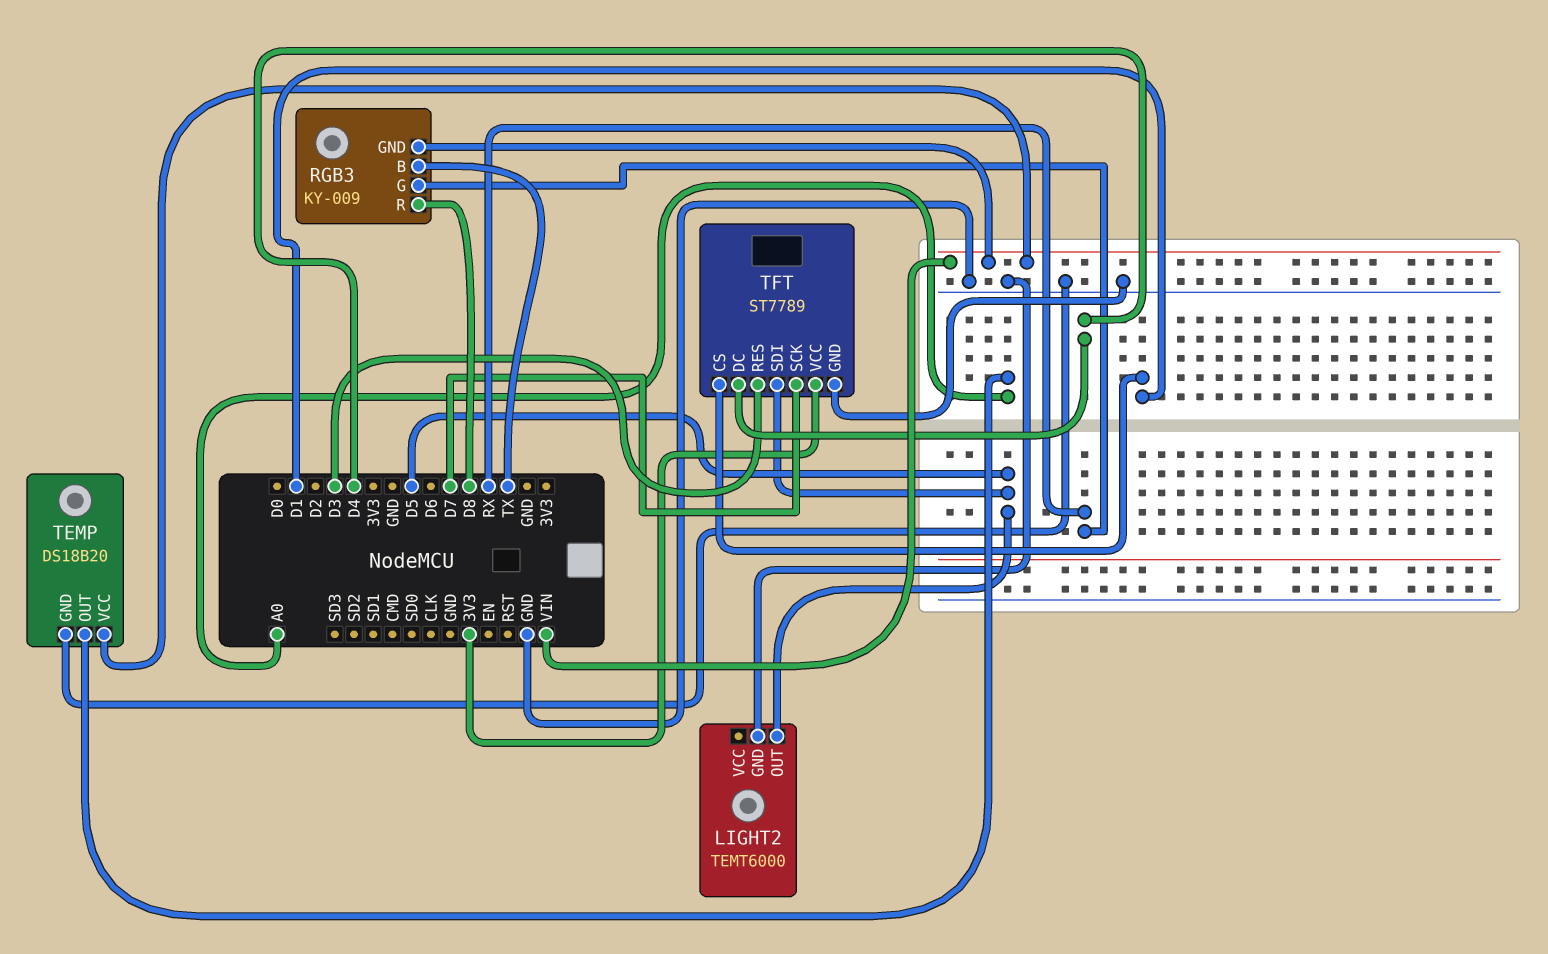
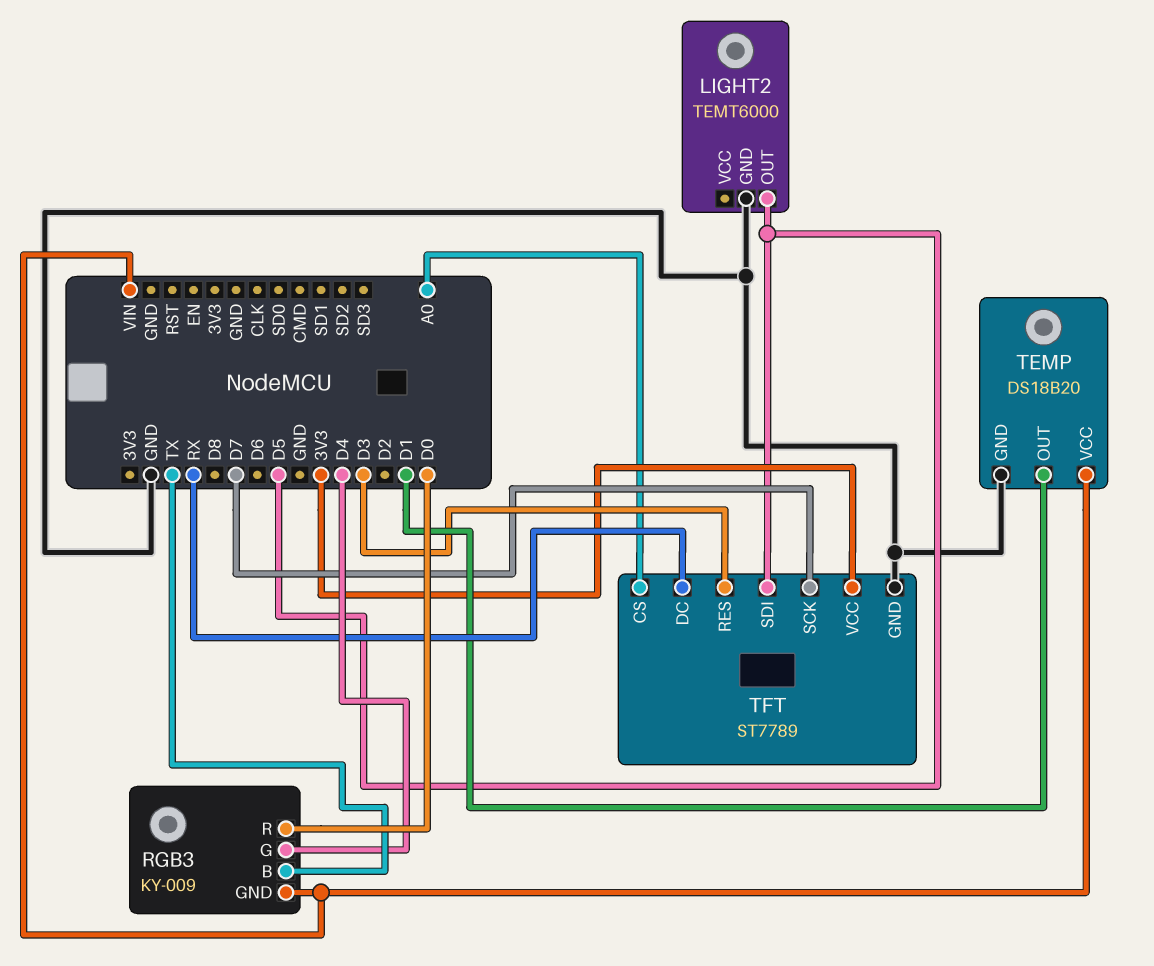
RGB3 pin G: RX -> D4
RGB3 pin R: D8 -> D0
TEMP pin OUT: A0 -> D1
TFT pin CS: D1 -> A0
TFT pin DC: D4 -> RX

